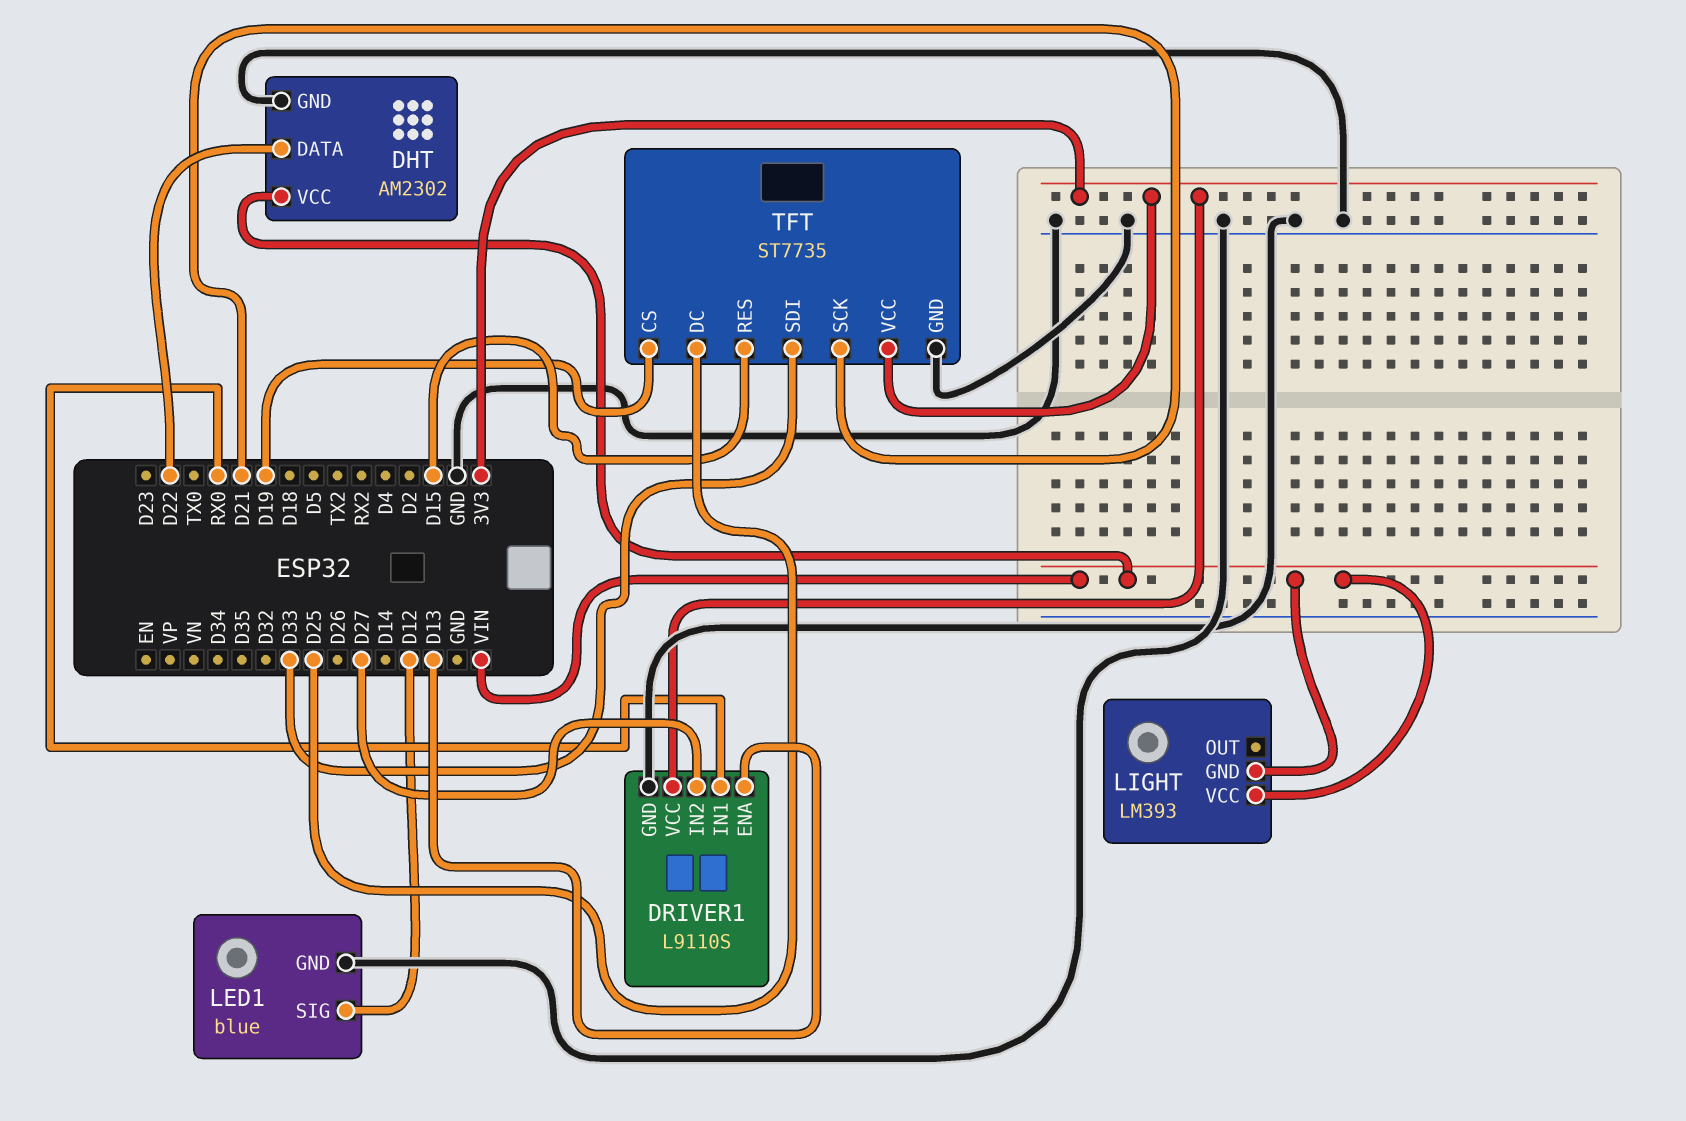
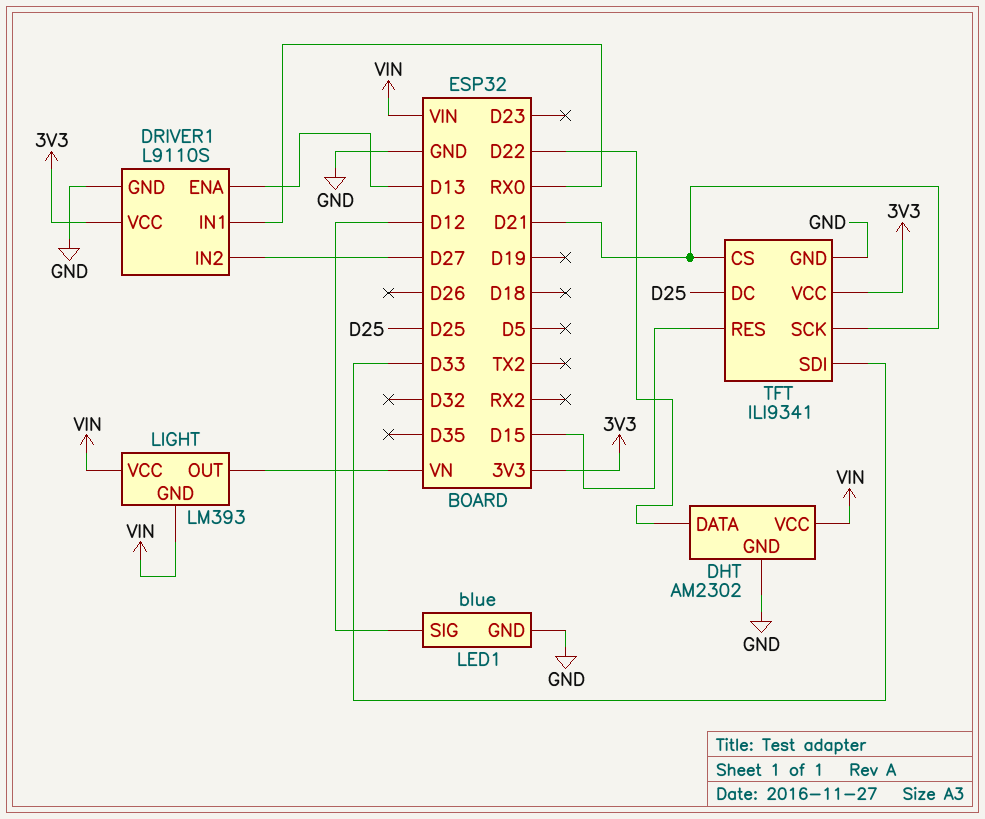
LIGHT pin OUT: none -> VN
TFT: ST7735 -> ILI9341
TFT pin CS: D19 -> D21

